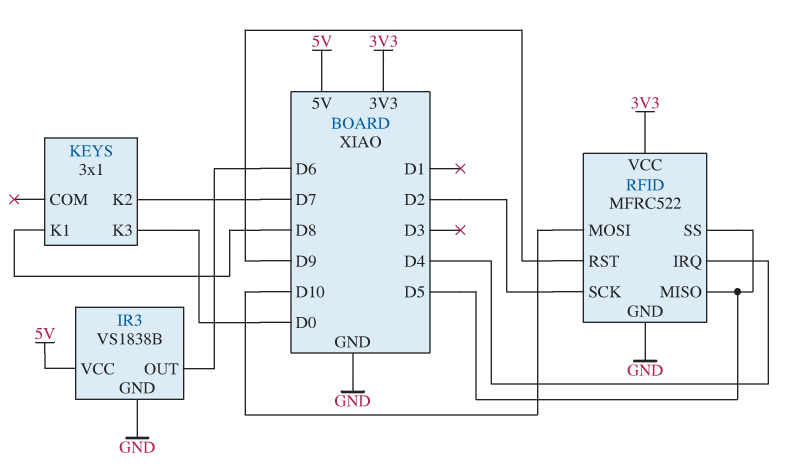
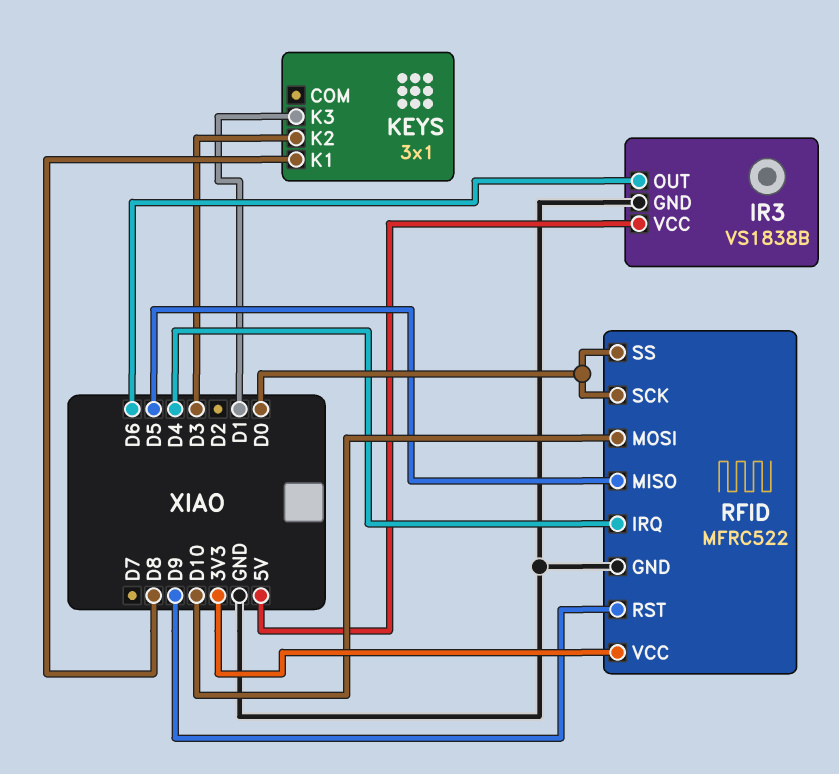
KEYS pin K2: D7 -> D3
KEYS pin K3: D0 -> D1
RFID pin SCK: D2 -> D0
RFID pin SS: D5 -> D0

